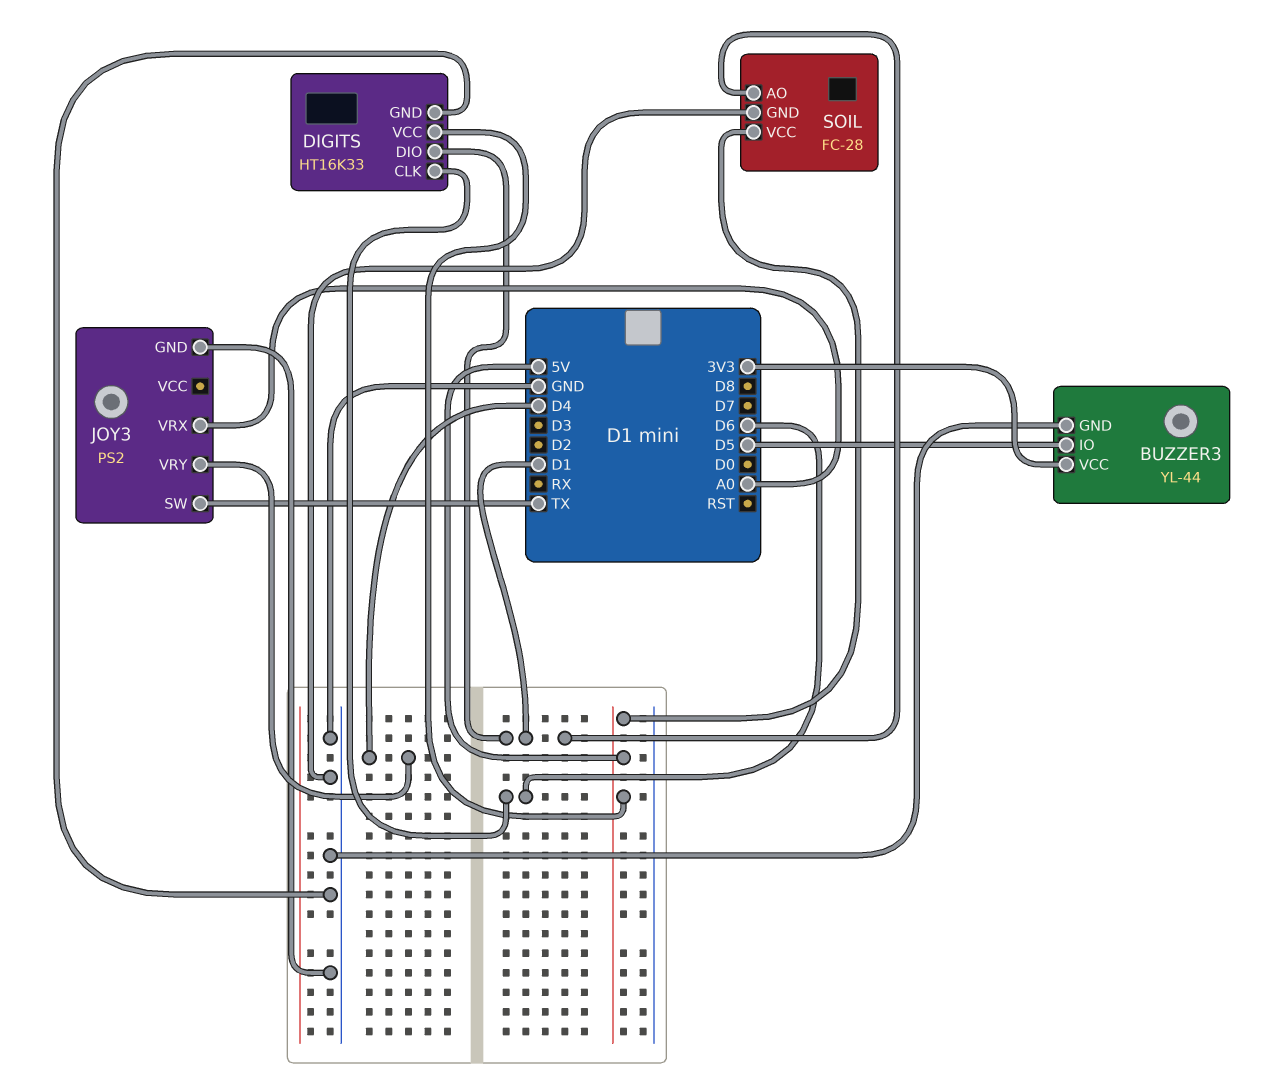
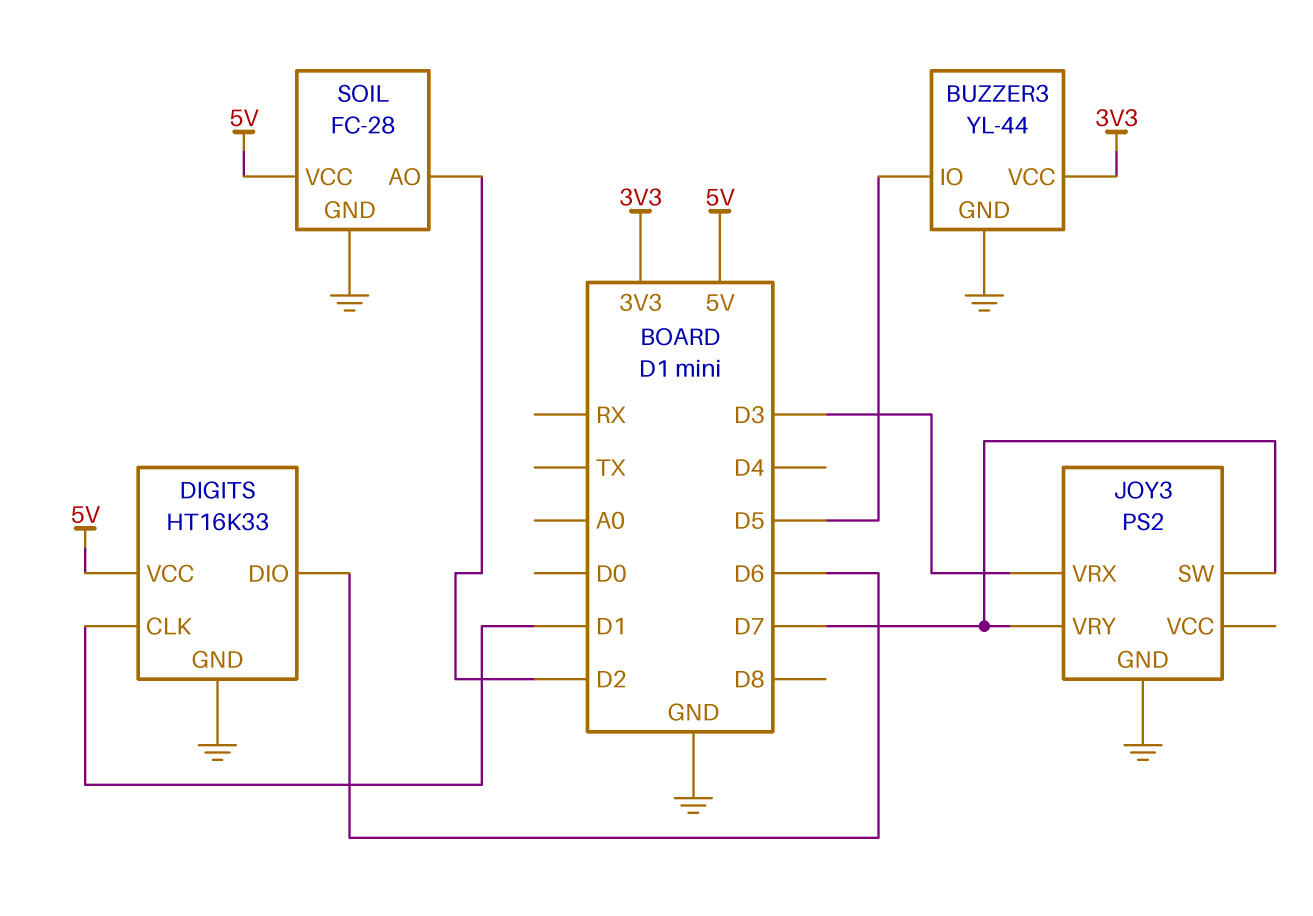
DIGITS pin CLK: D6 -> D1
DIGITS pin DIO: D1 -> D6
JOY3 pin SW: TX -> D7
JOY3 pin VRX: A0 -> D3
JOY3 pin VRY: D4 -> D7
SOIL pin AO: D1 -> D2

